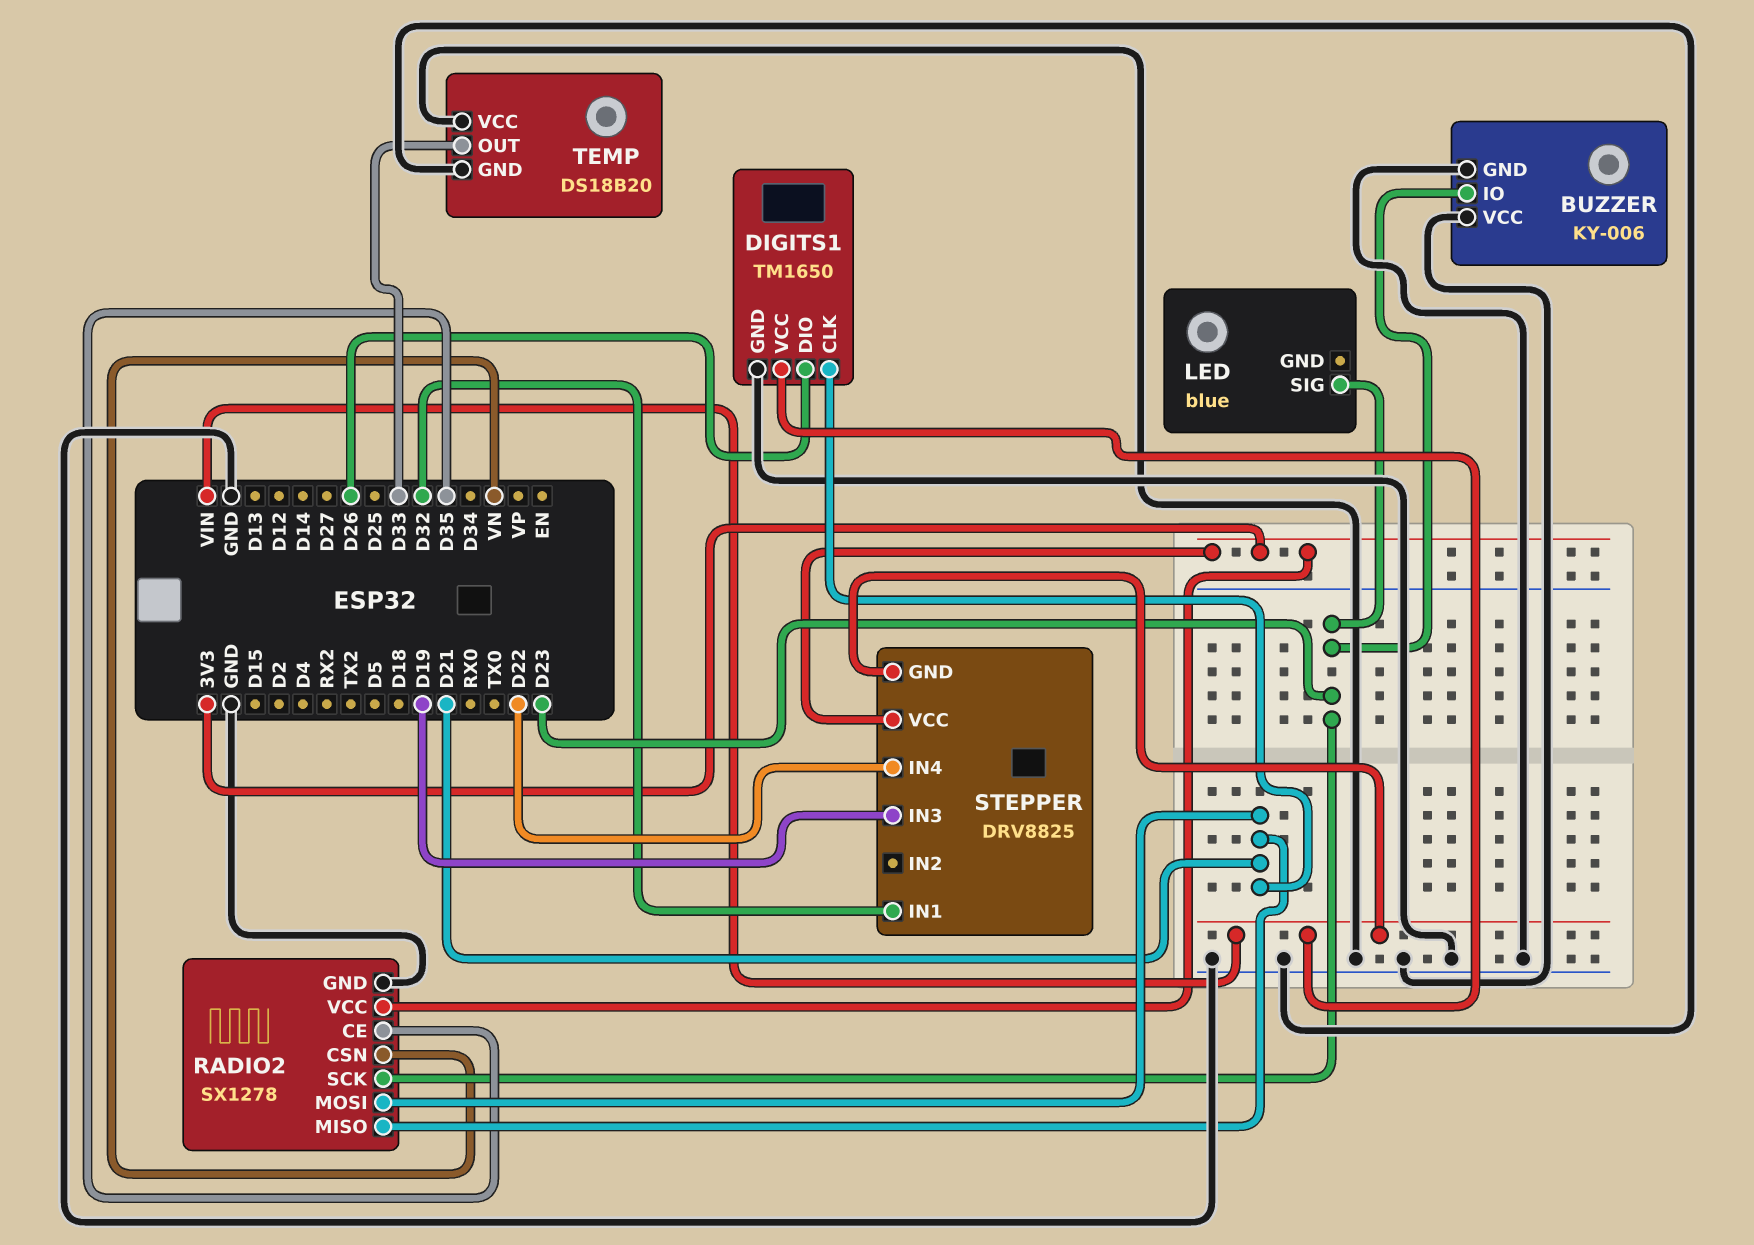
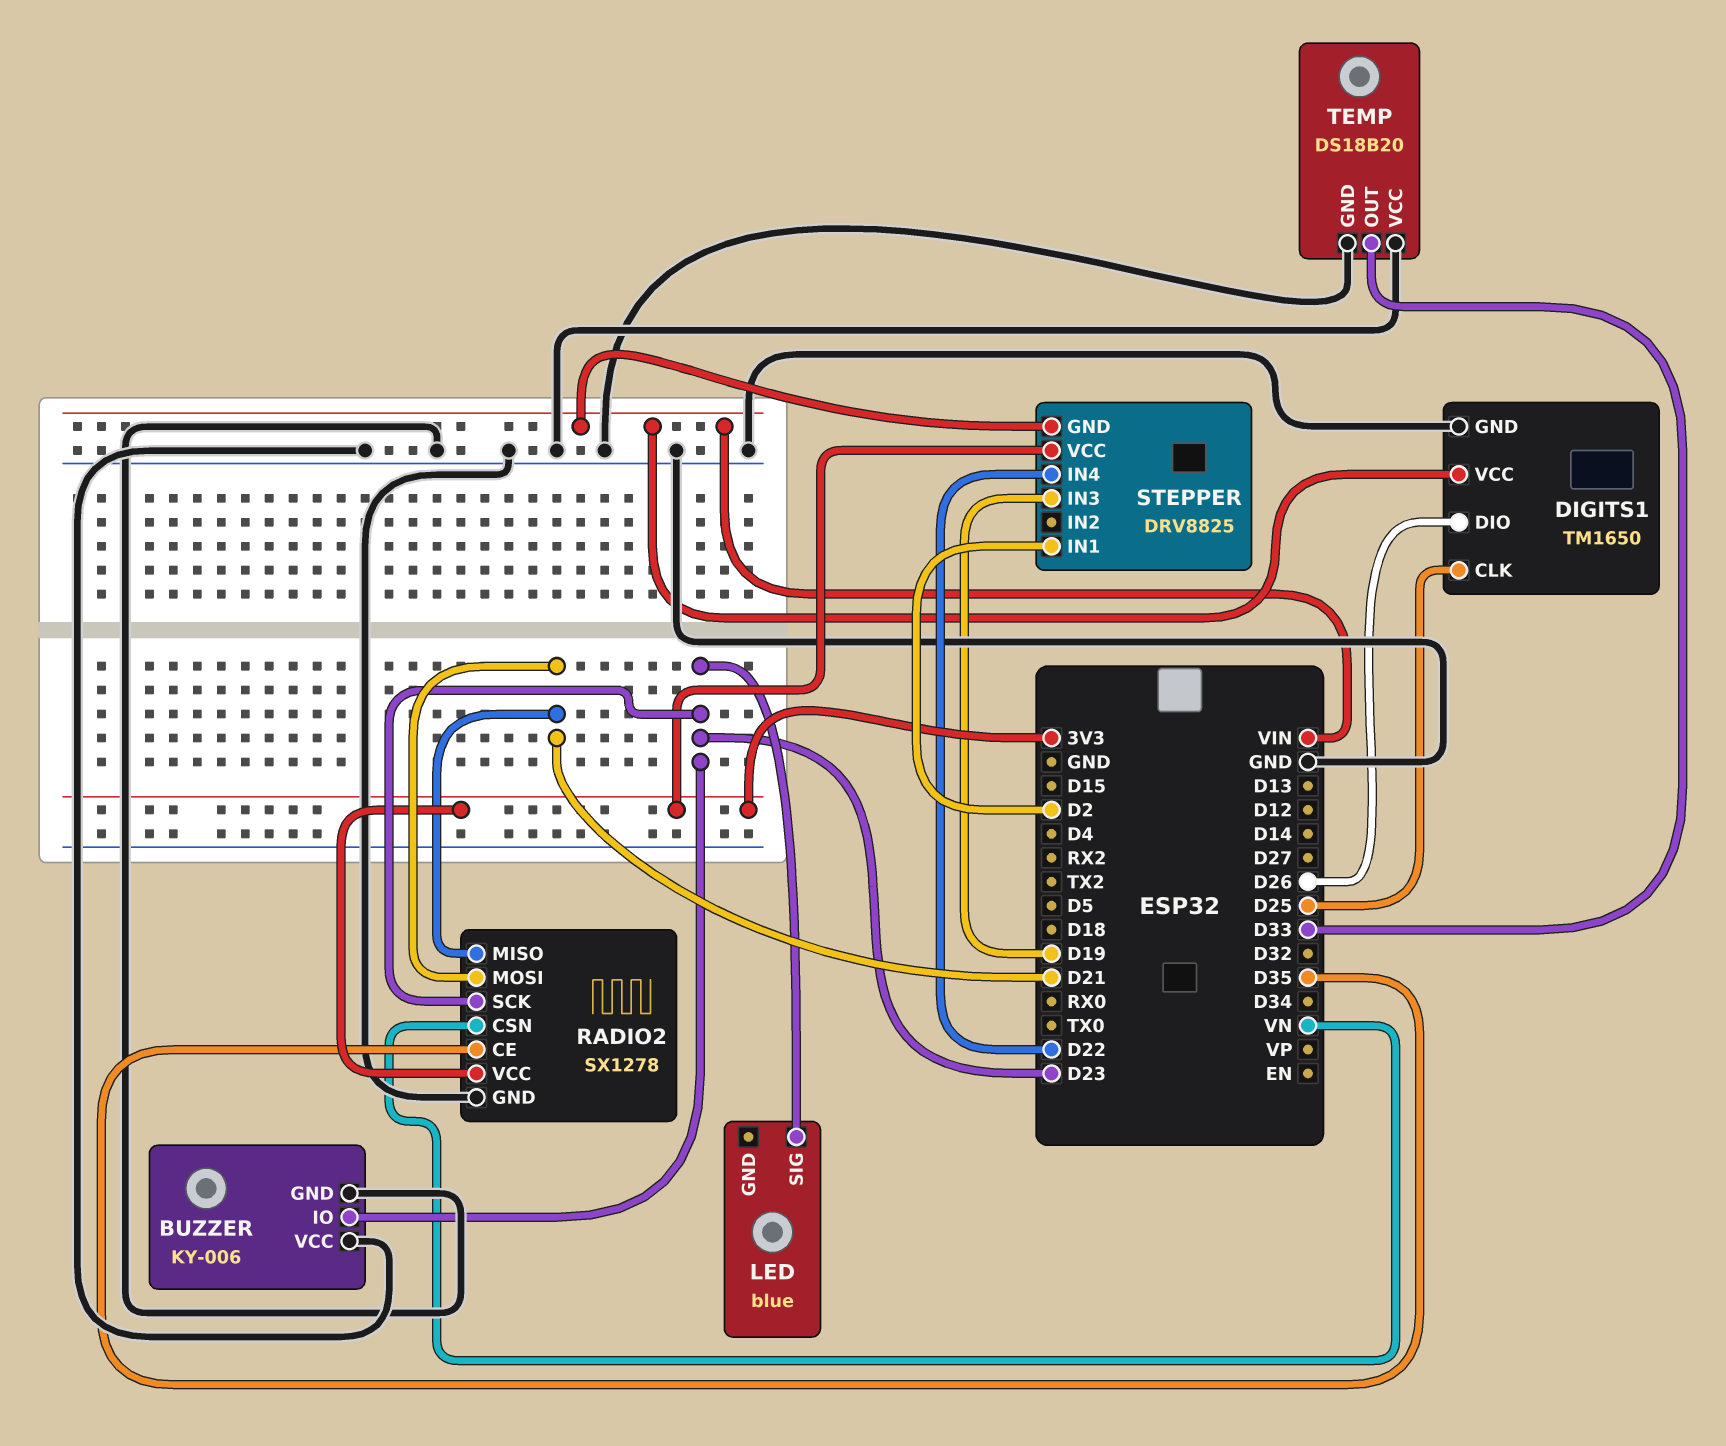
DIGITS1 pin CLK: D21 -> D25
STEPPER pin IN1: D32 -> D2

